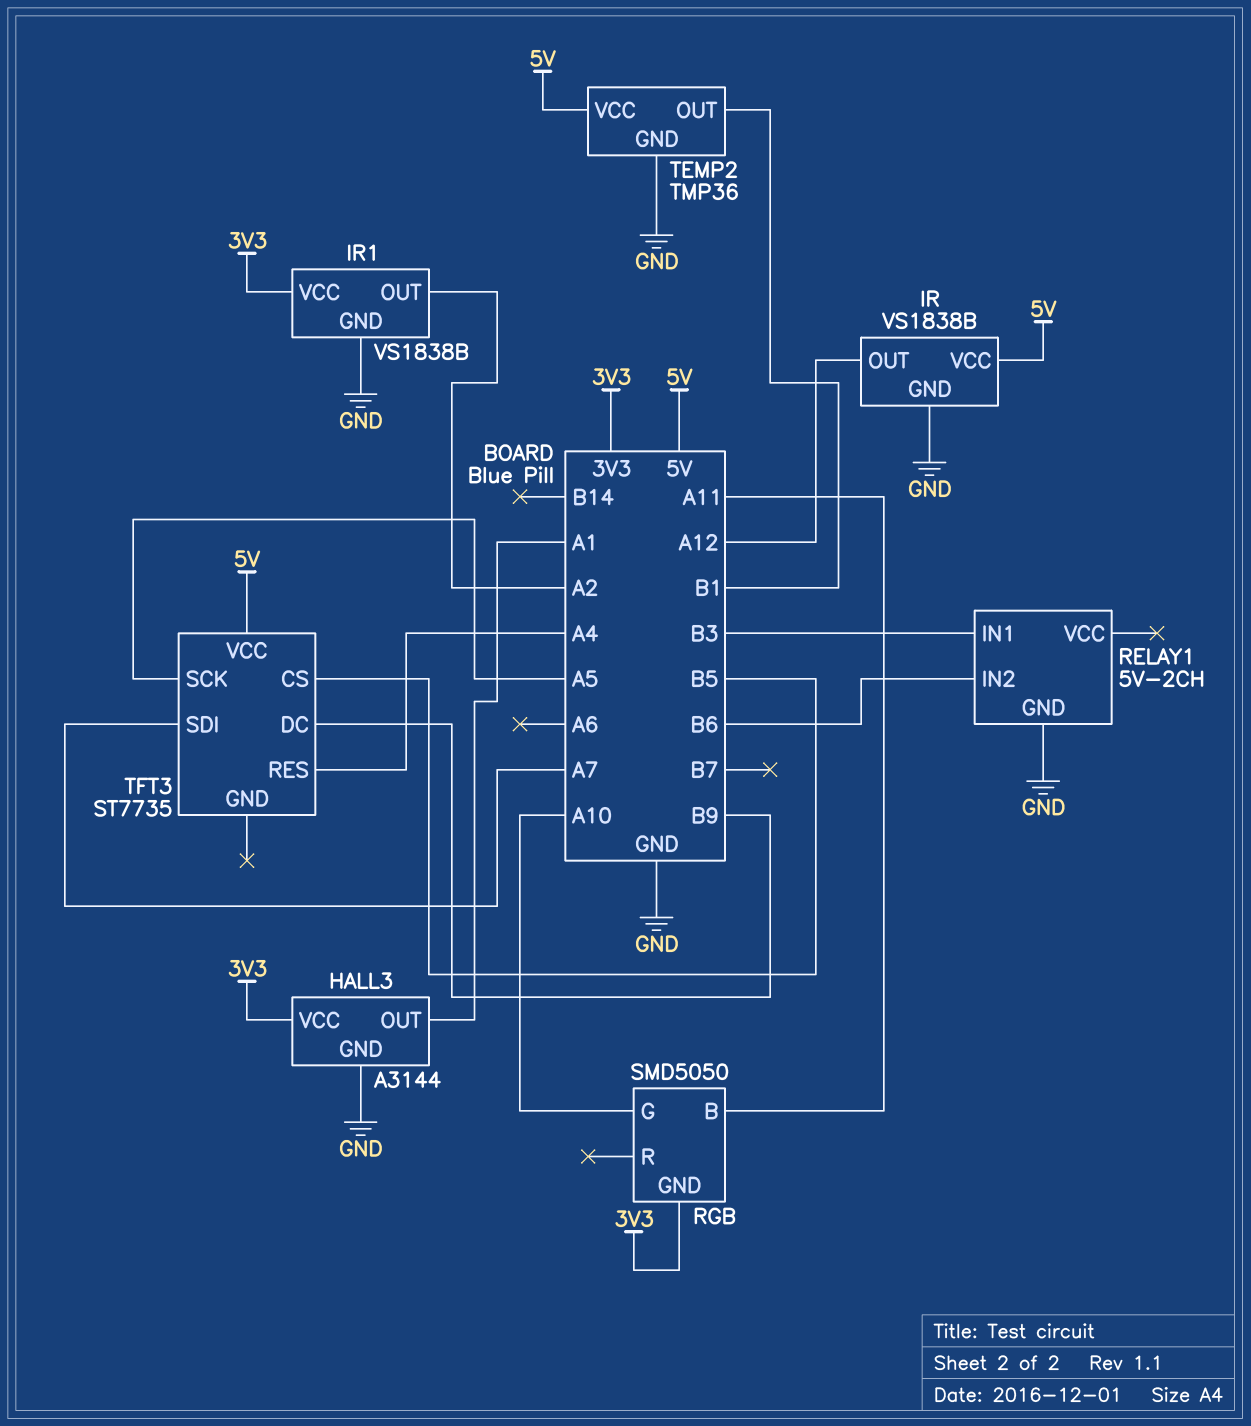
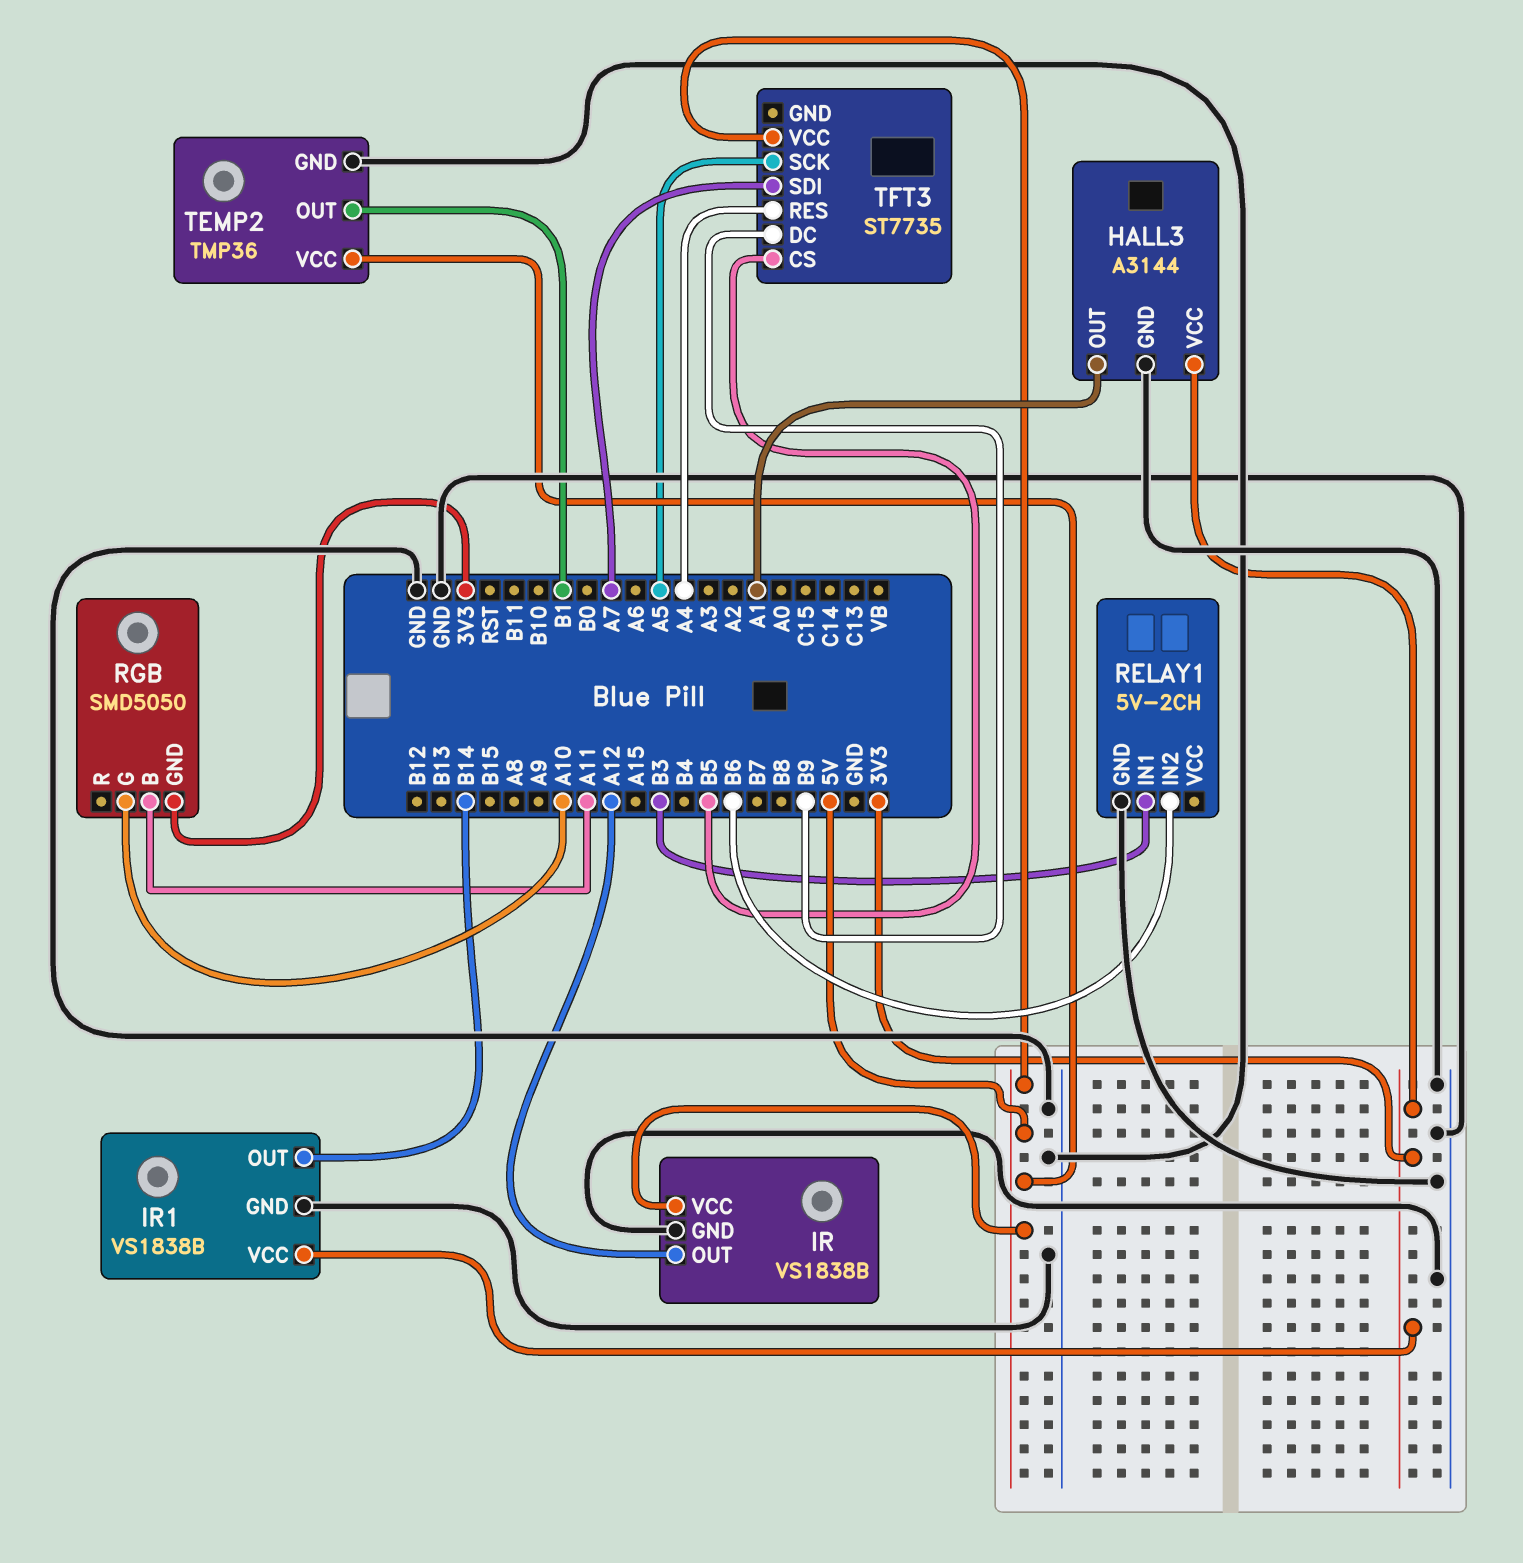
IR1 pin OUT: A2 -> B14

